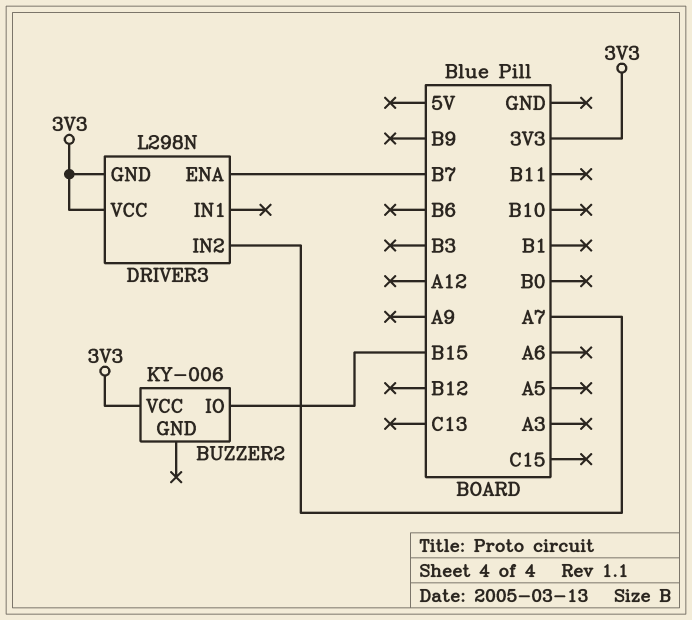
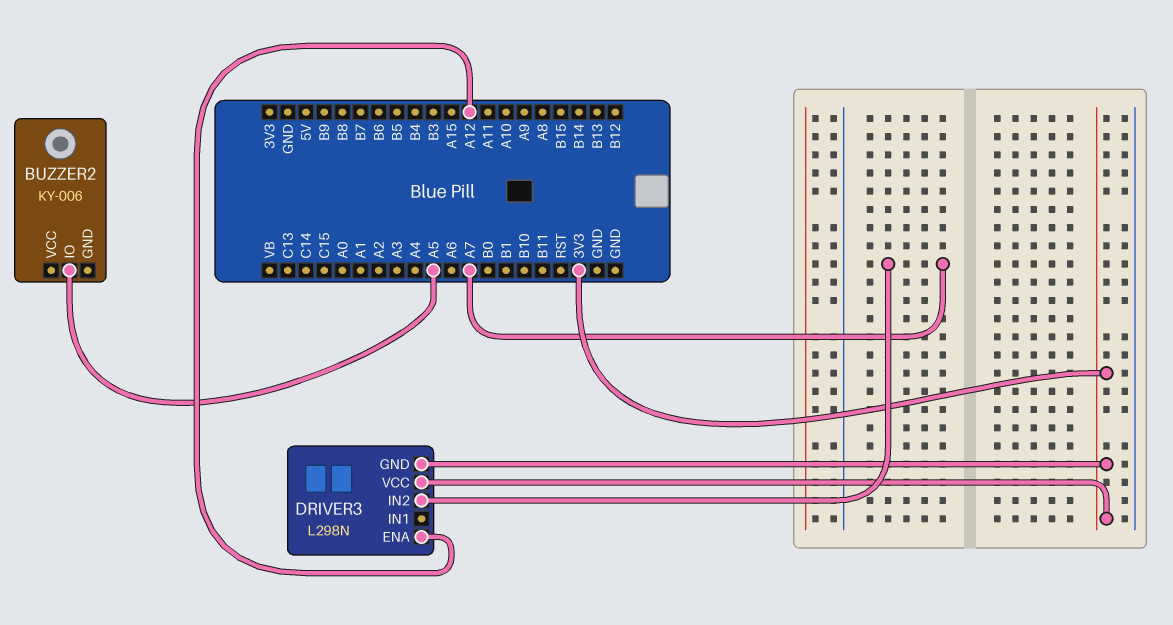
BUZZER2 pin IO: B15 -> A5
BUZZER2 pin VCC: 3V3 -> none
DRIVER3 pin ENA: B7 -> A12

